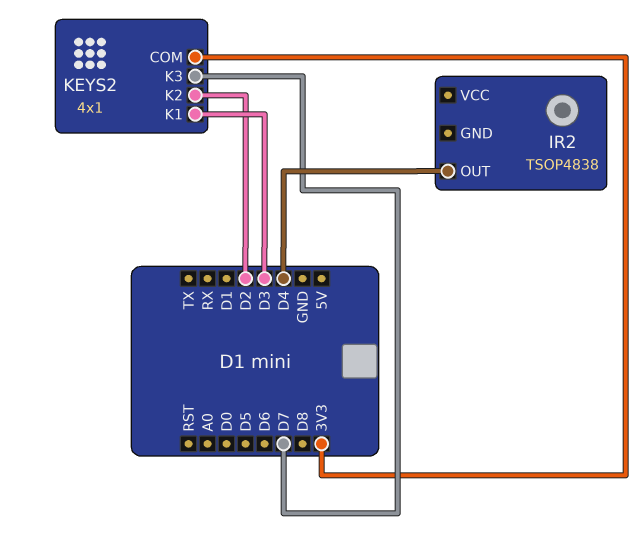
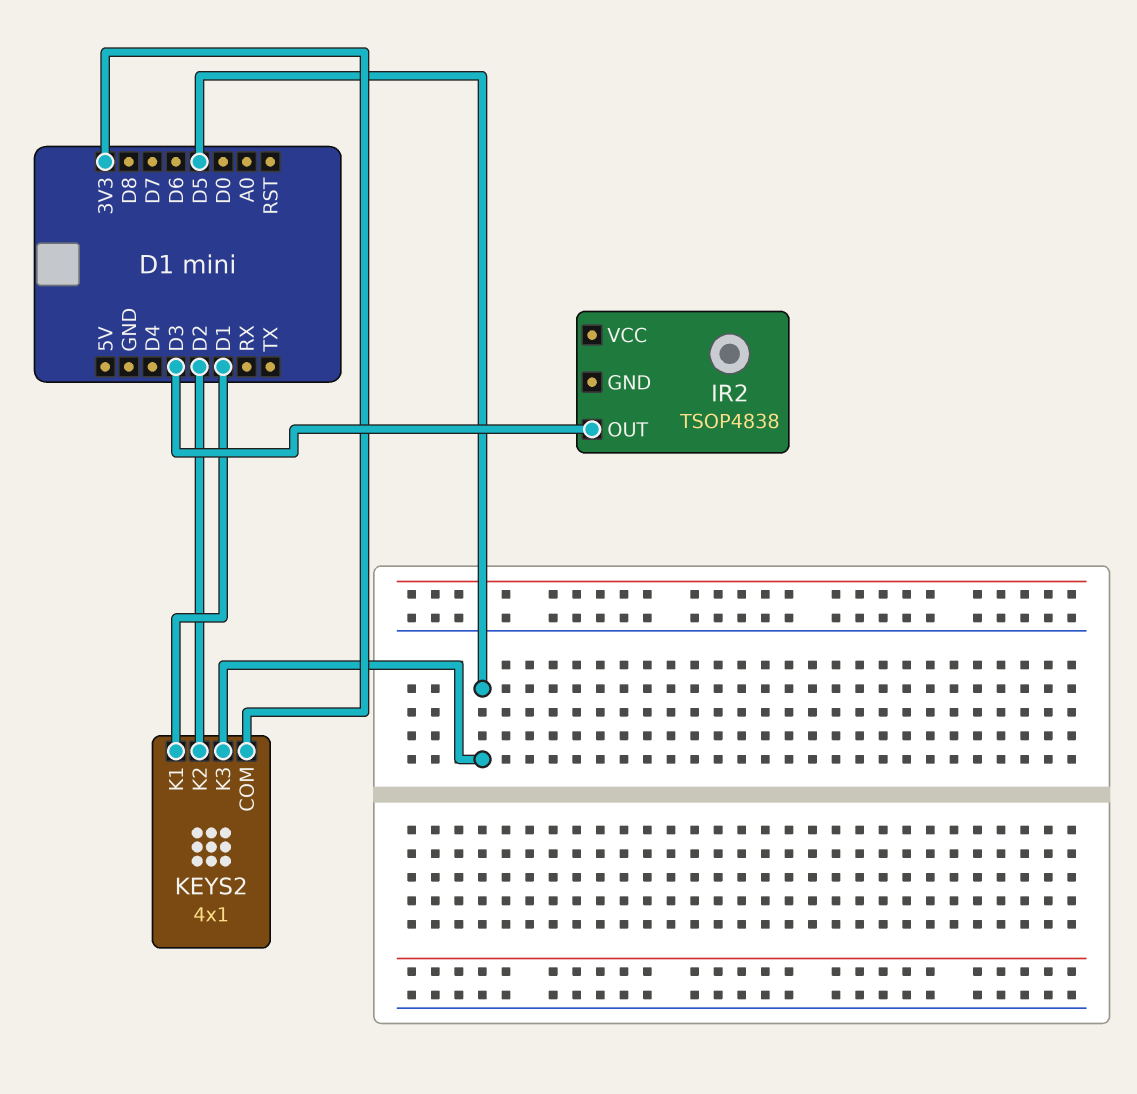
IR2 pin OUT: D4 -> D3
KEYS2 pin K1: D3 -> D1
KEYS2 pin K3: D7 -> D5

